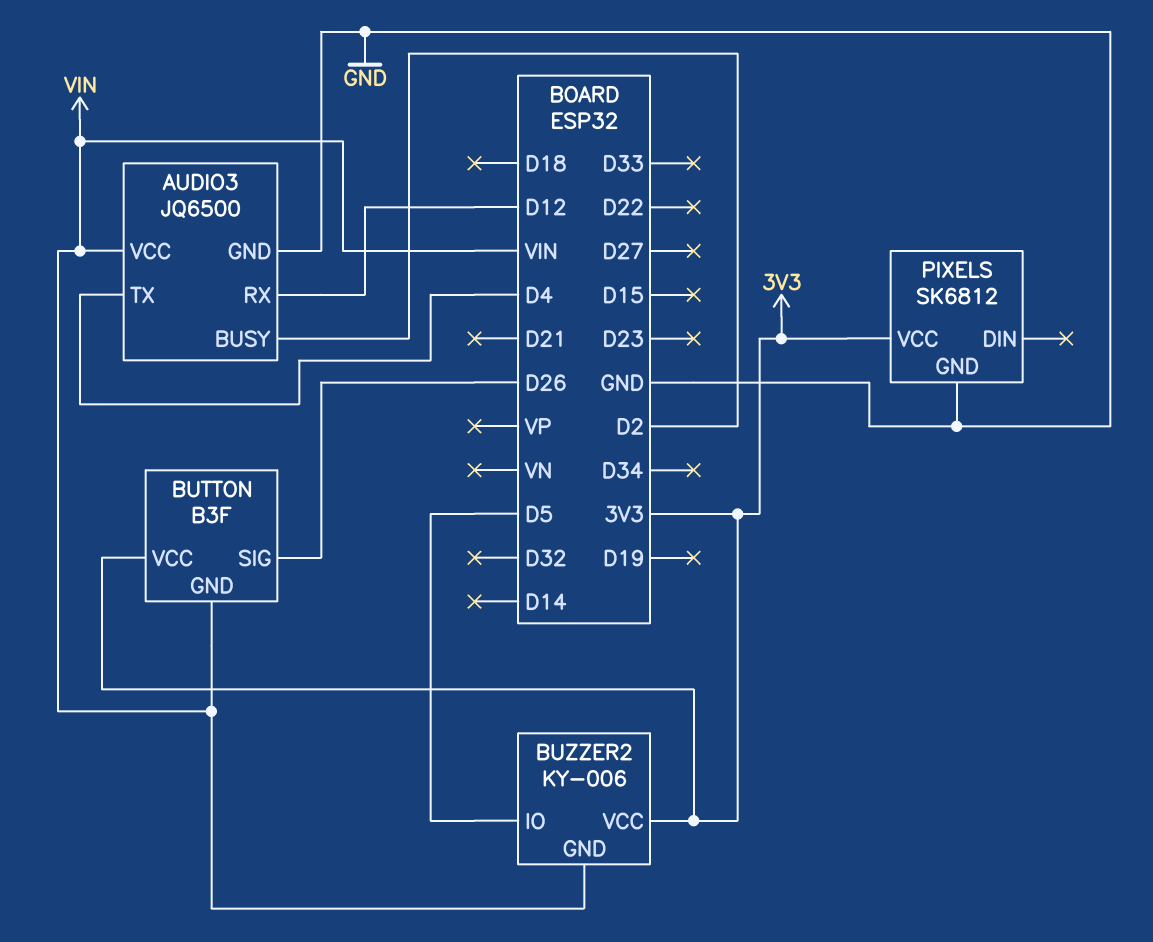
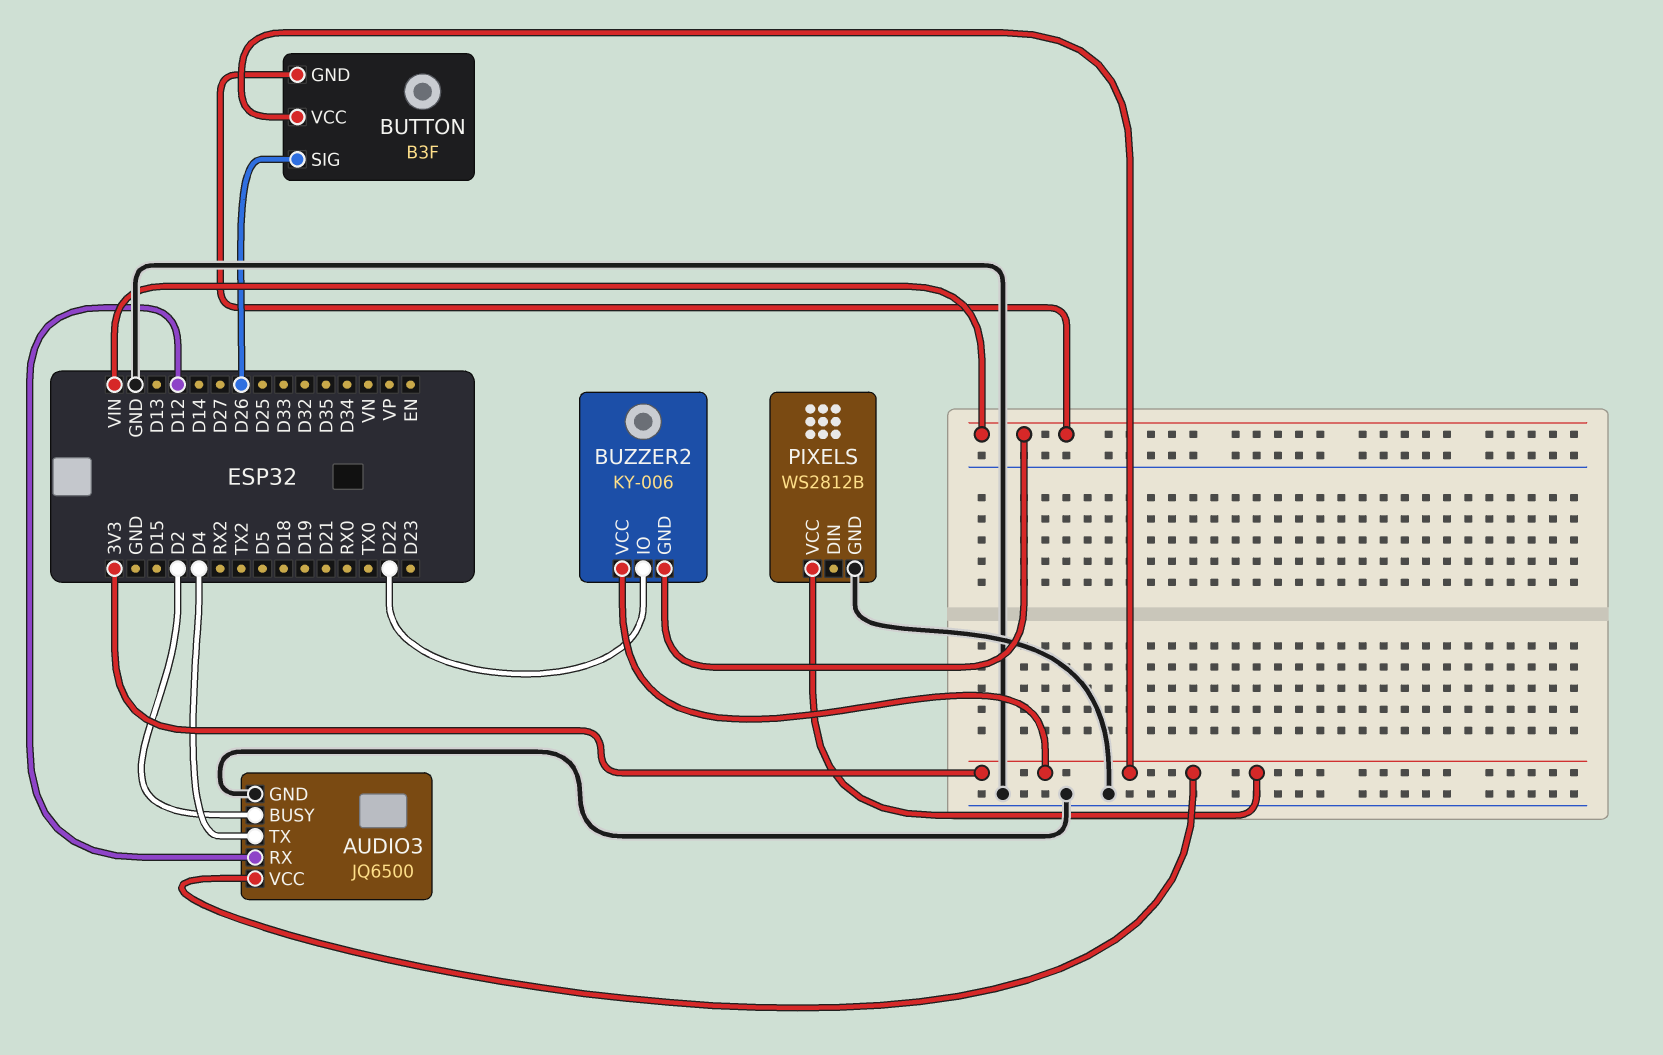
AUDIO3 pin VCC: VIN -> 3V3
BUZZER2 pin IO: D5 -> D22
PIXELS: SK6812 -> WS2812B

